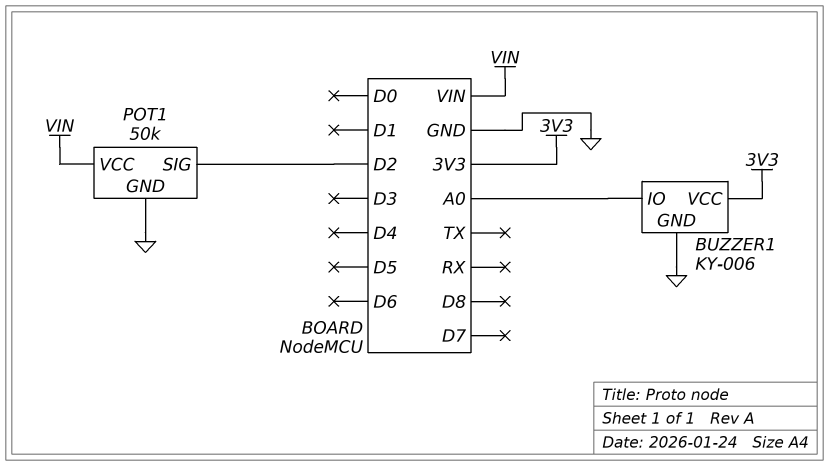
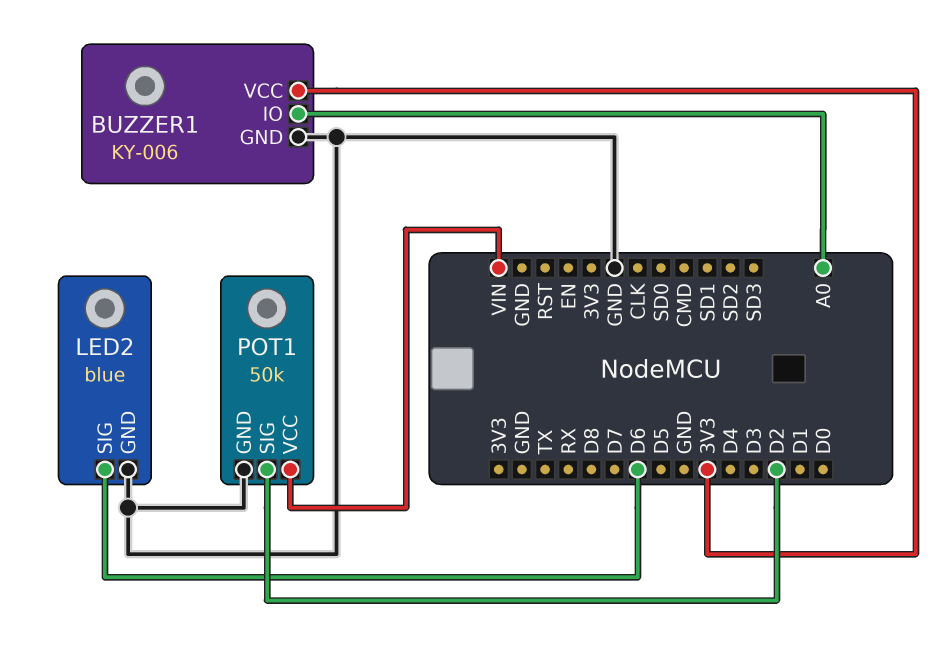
LED2: none -> blue
LED2 pin GND: none -> GND
LED2 pin SIG: none -> D6

